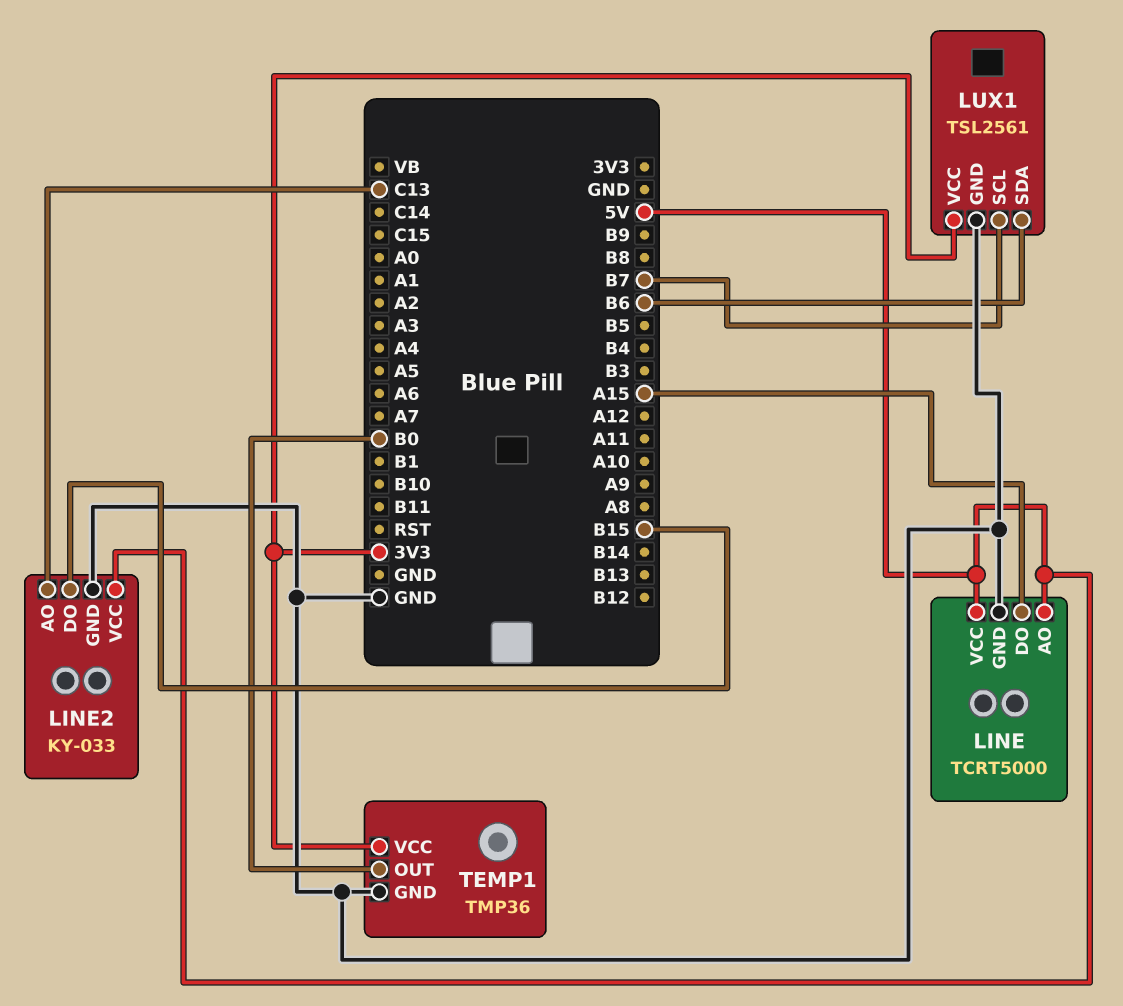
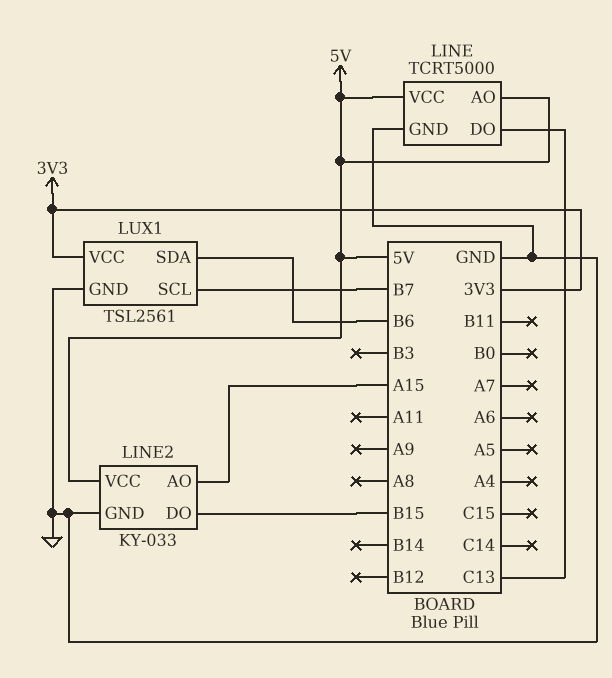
LINE pin DO: A15 -> C13
LINE2 pin AO: C13 -> A15
TEMP1: TMP36 -> none
TEMP1 pin GND: GND -> none
TEMP1 pin OUT: B0 -> none
TEMP1 pin VCC: 3V3 -> none

